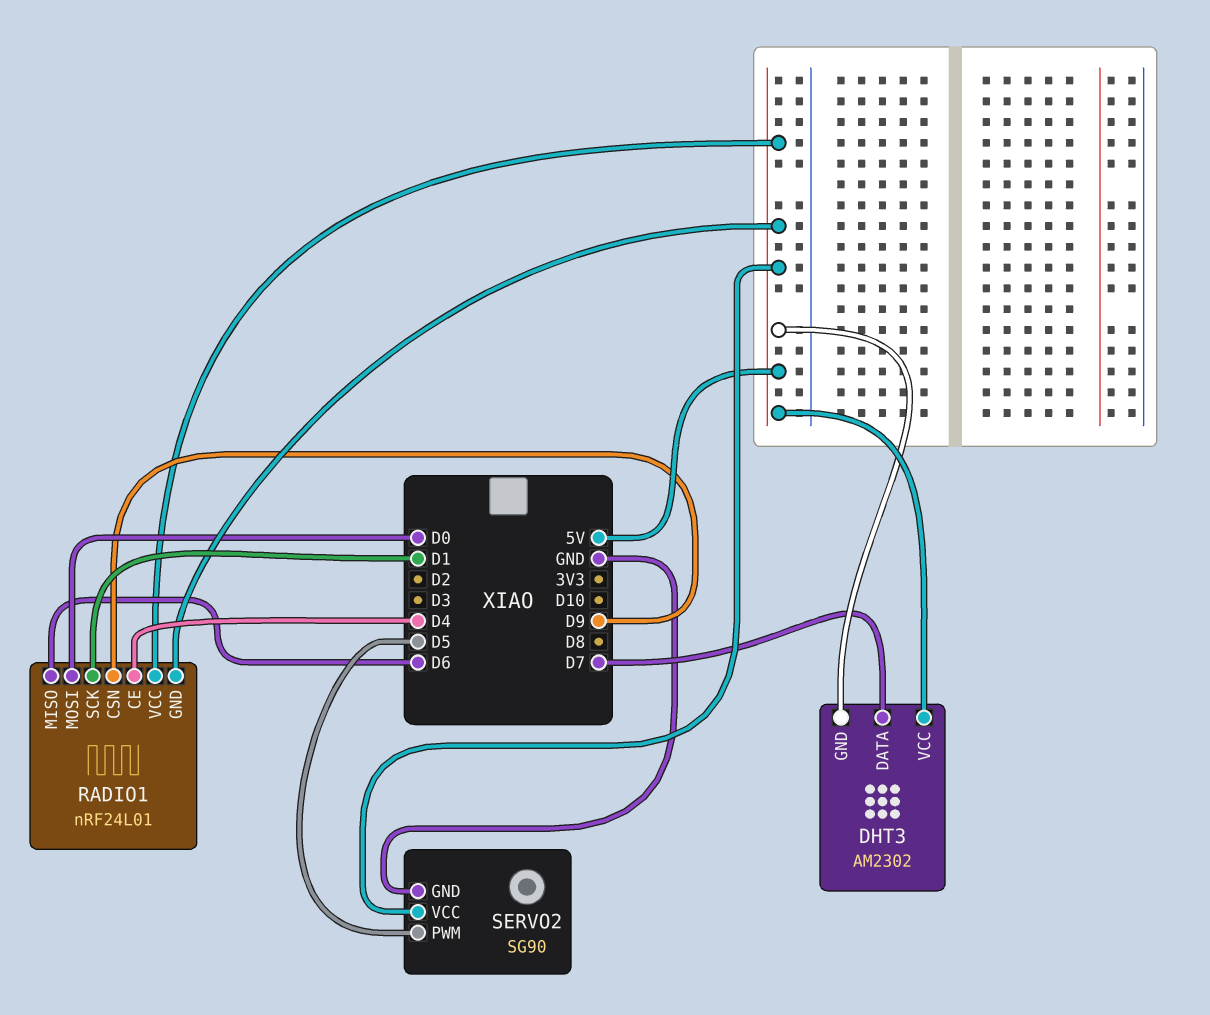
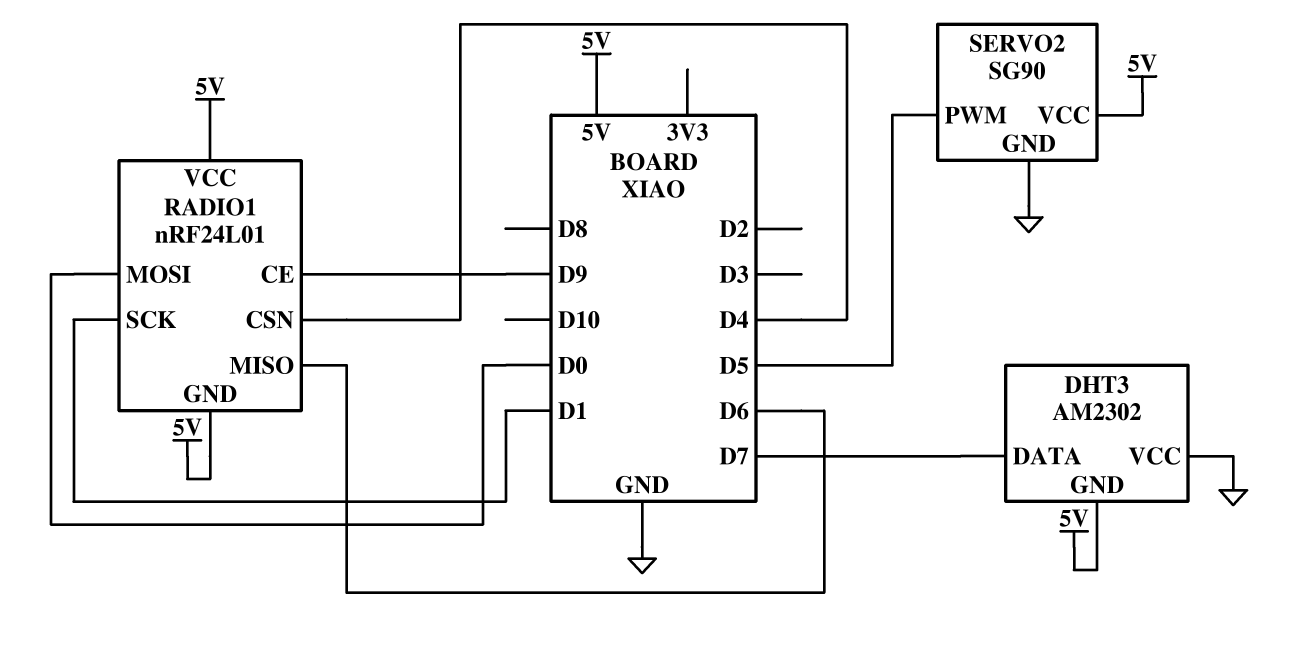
DHT3 pin VCC: 5V -> GND
RADIO1 pin CE: D4 -> D9
RADIO1 pin CSN: D9 -> D4

